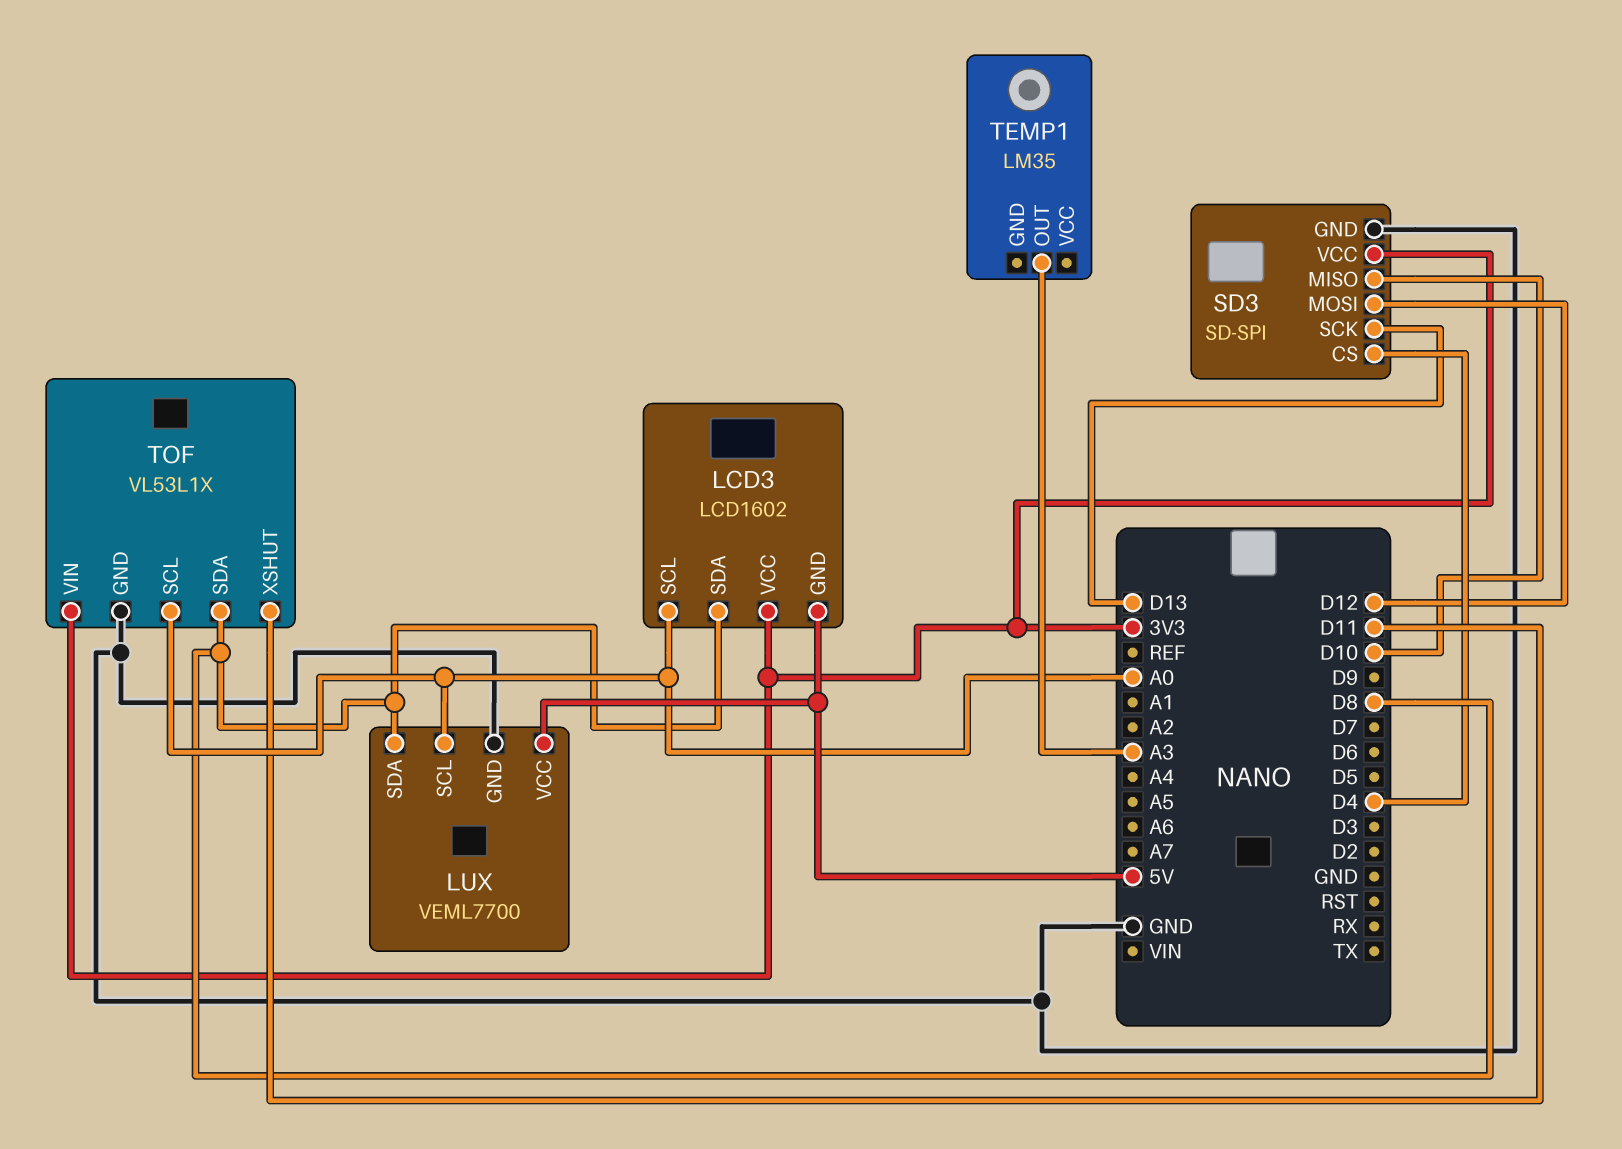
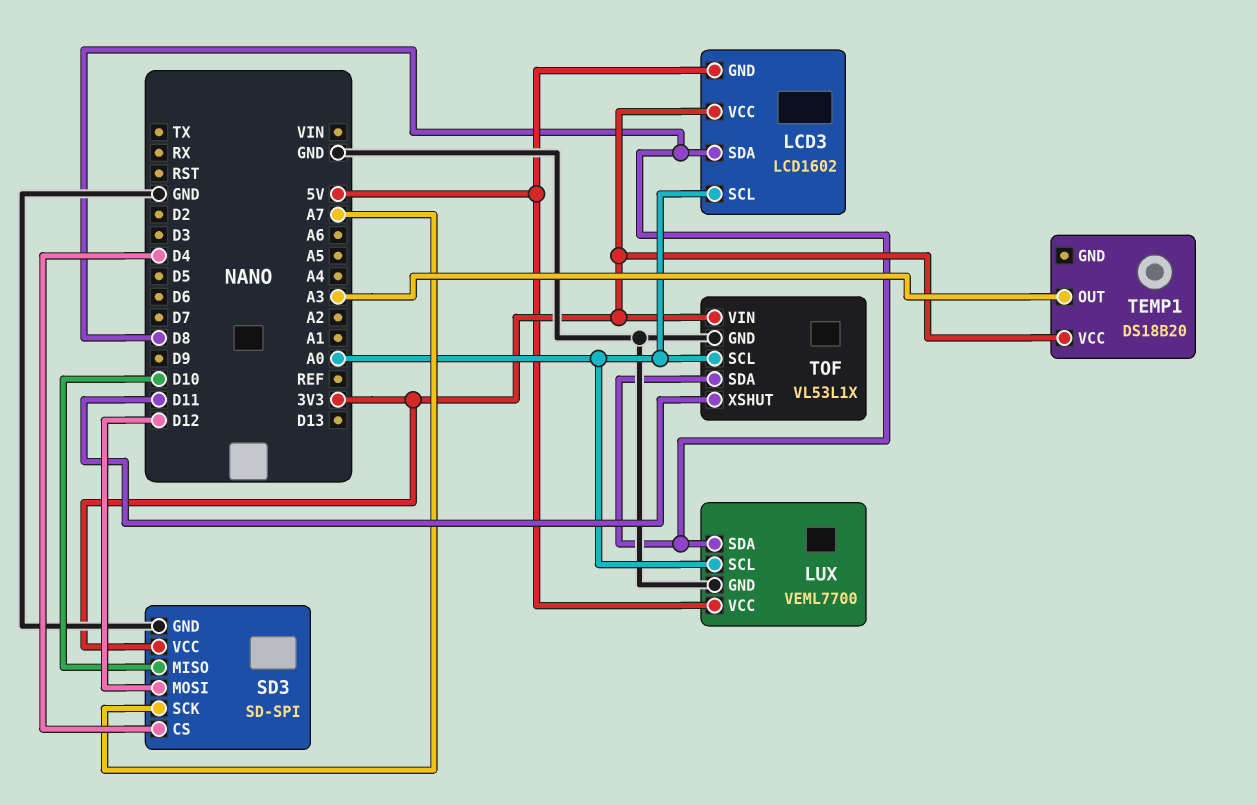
SD3 pin SCK: D13 -> A7
TEMP1: LM35 -> DS18B20
TEMP1 pin VCC: none -> 3V3

